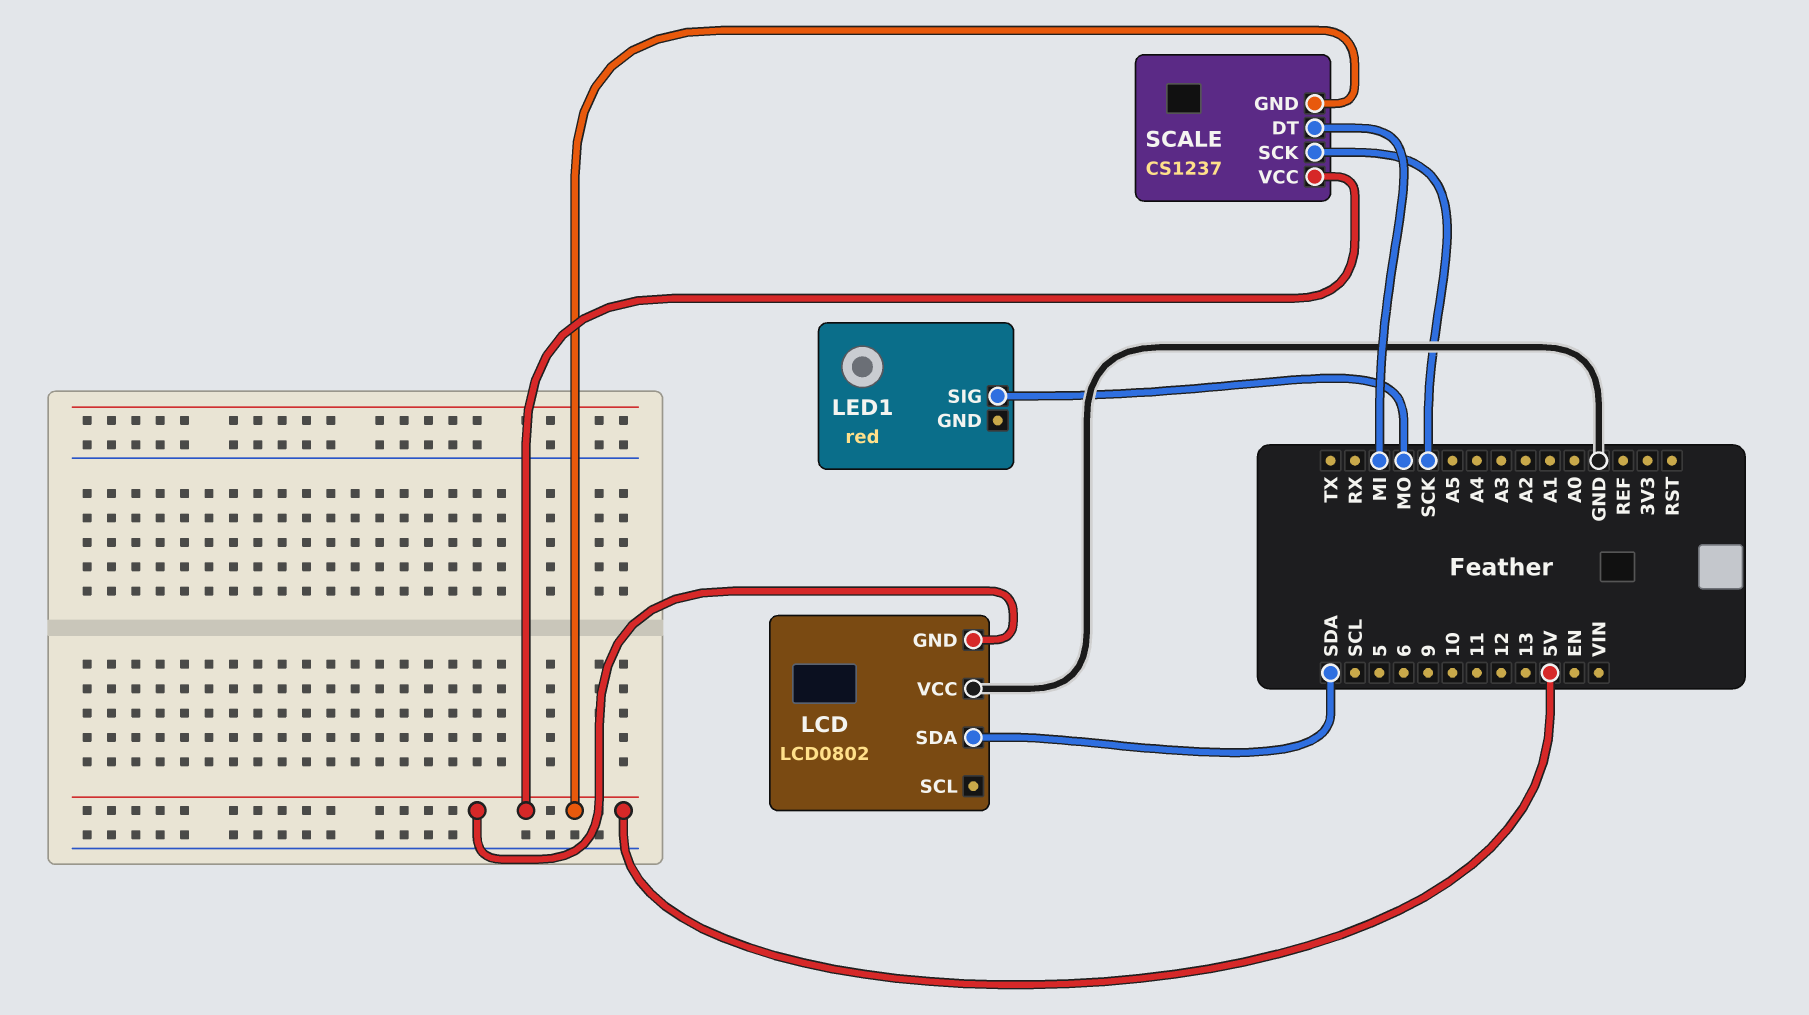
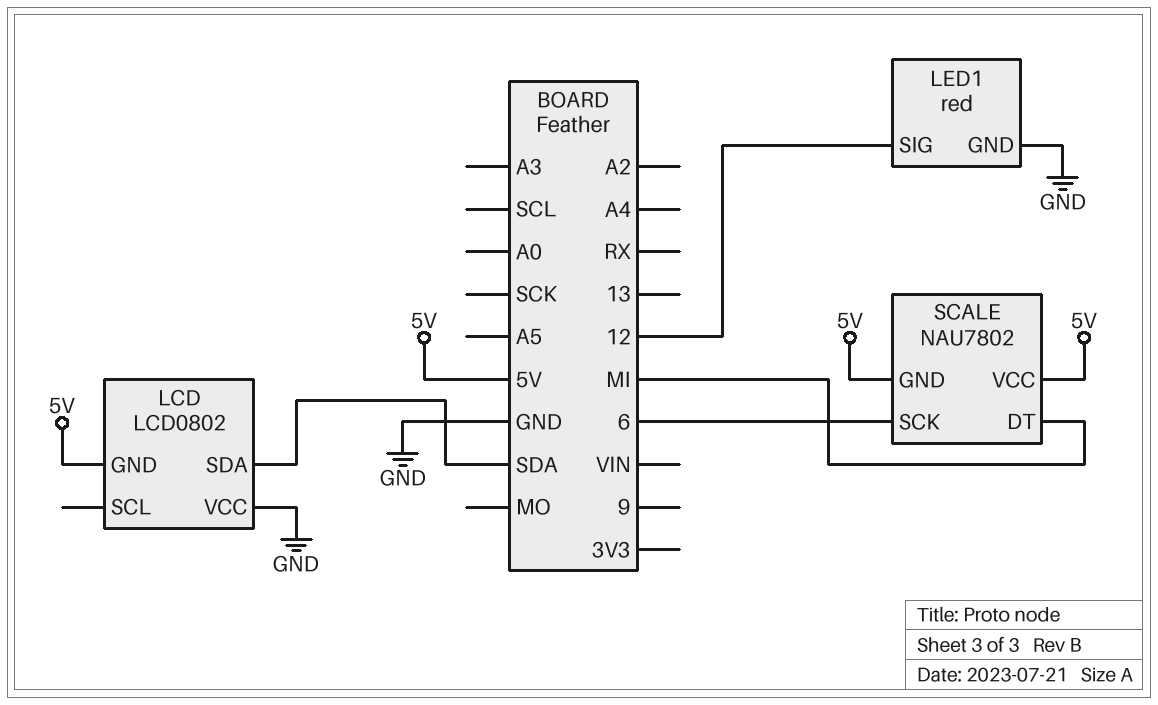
LED1 pin GND: none -> GND
LED1 pin SIG: MO -> 12
SCALE: CS1237 -> NAU7802
SCALE pin SCK: SCK -> 6

